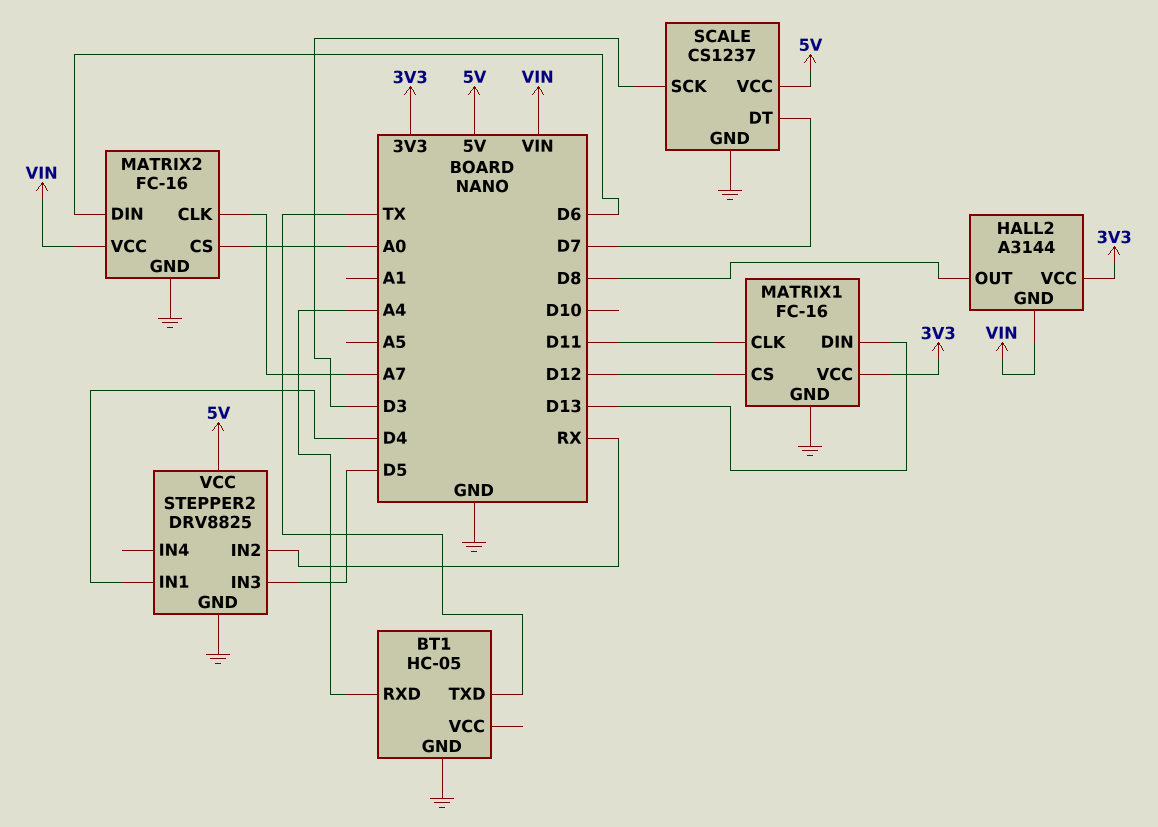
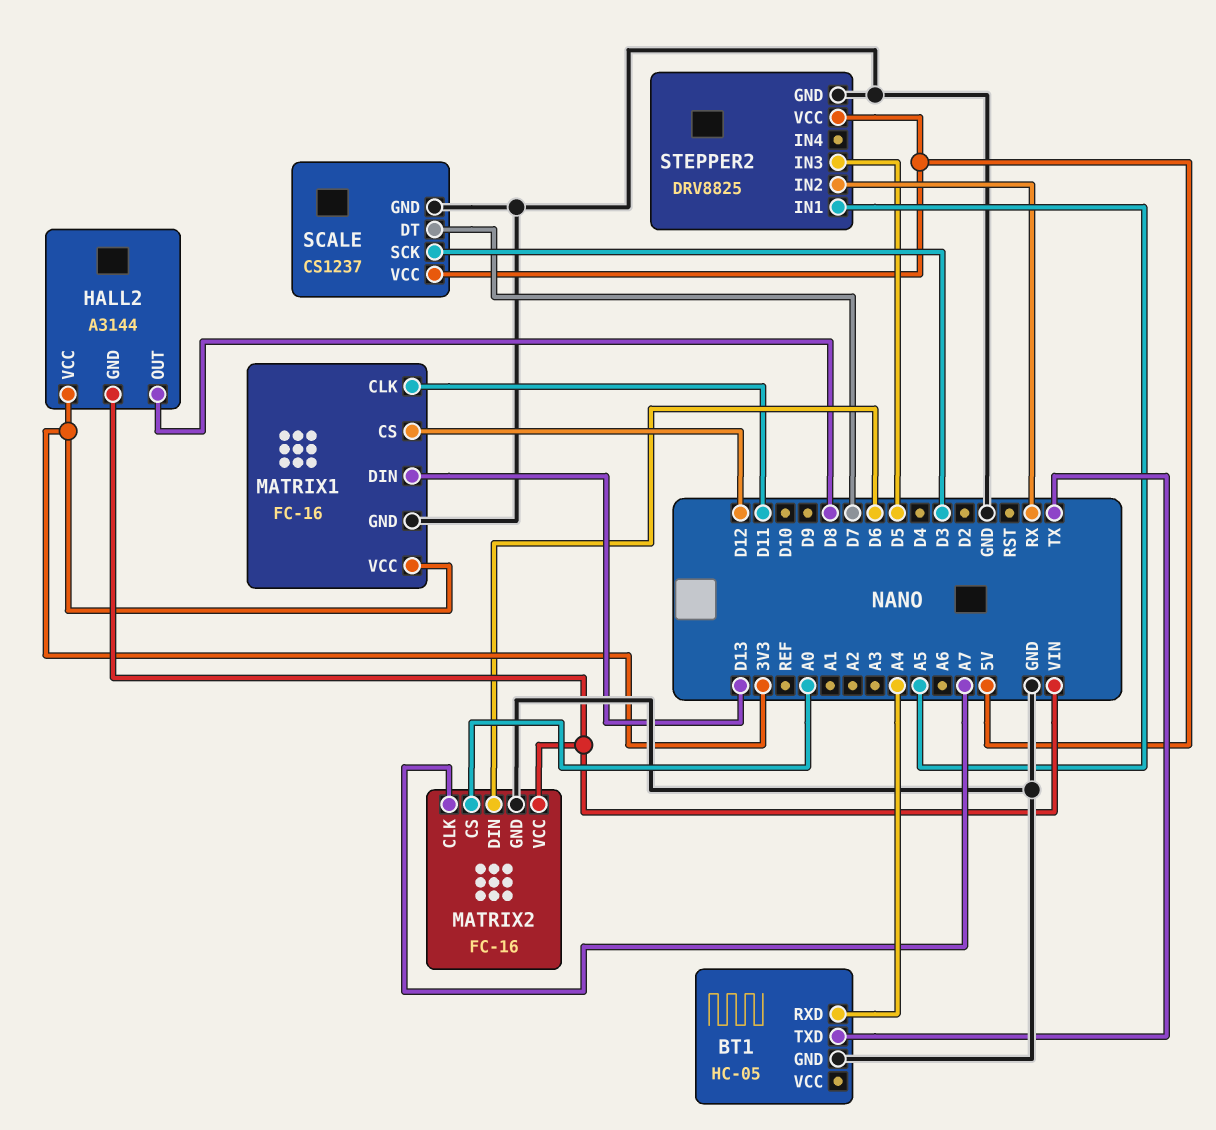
STEPPER2 pin IN1: D4 -> A5

